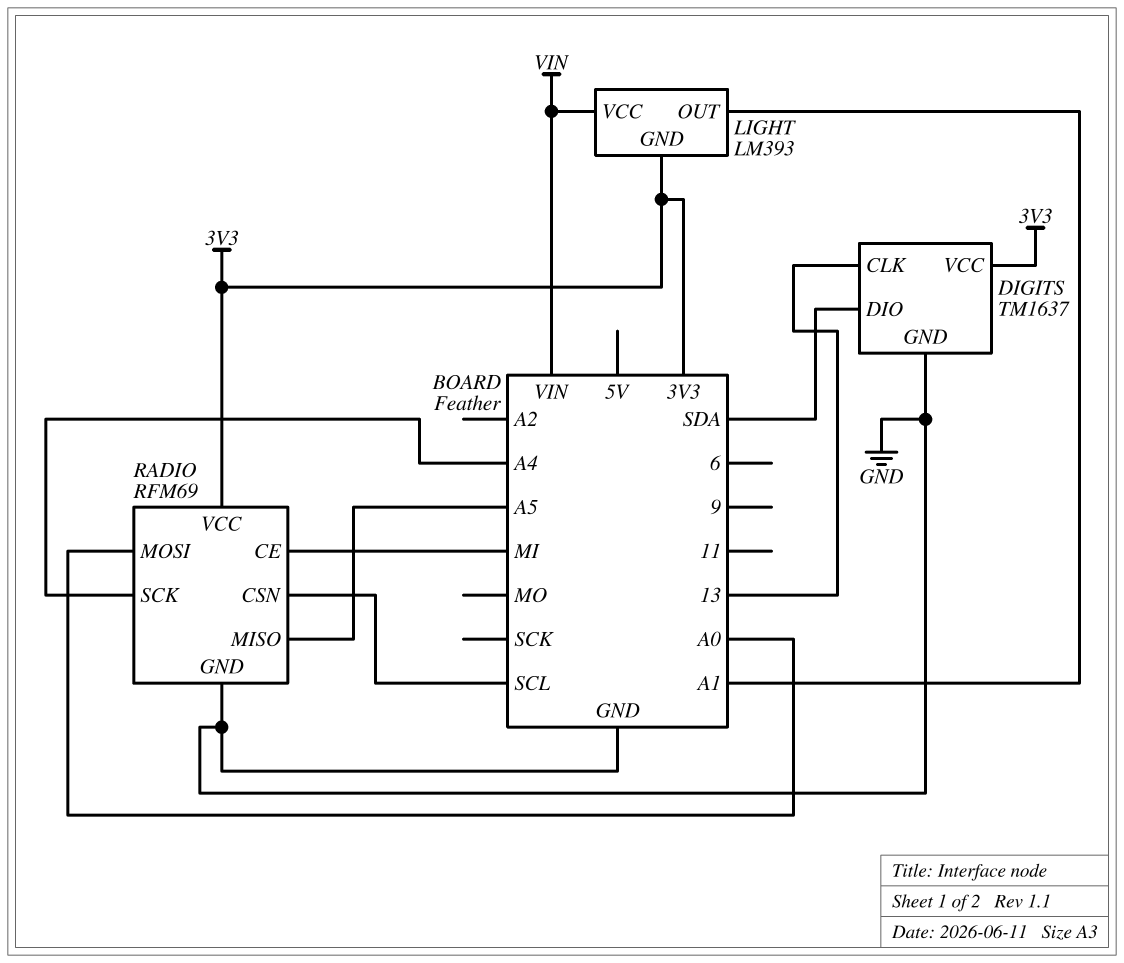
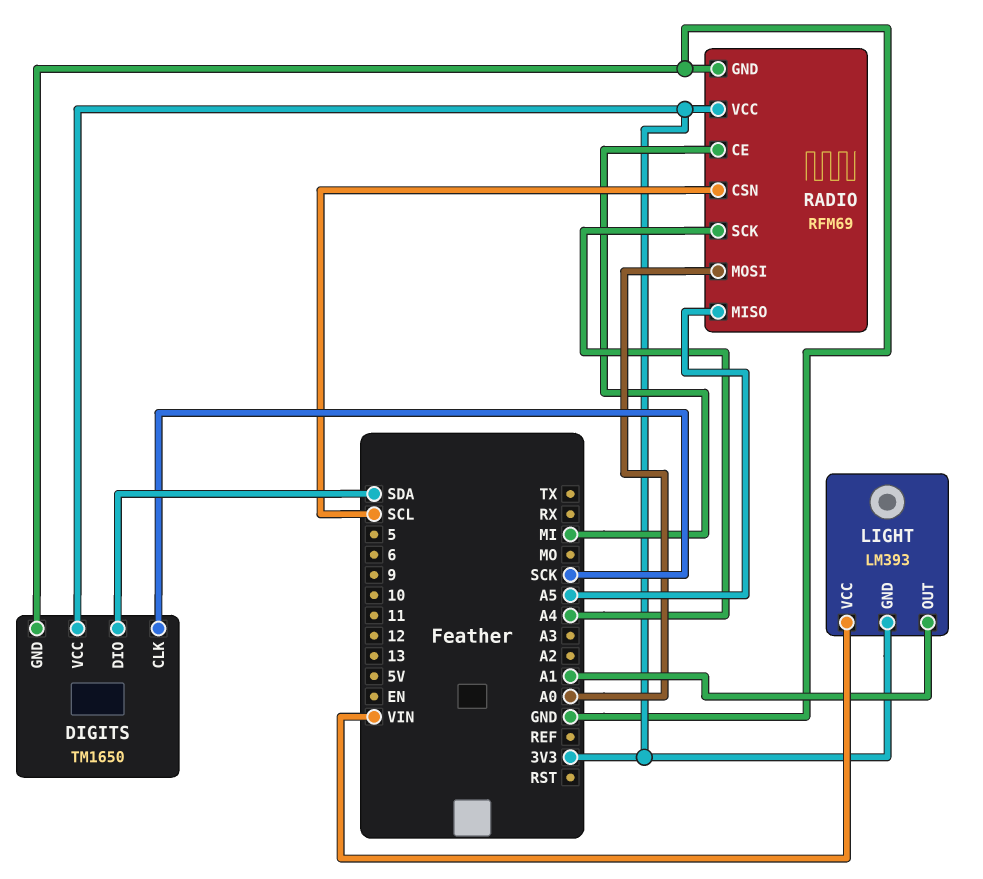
DIGITS: TM1637 -> TM1650
DIGITS pin CLK: 13 -> SCK

